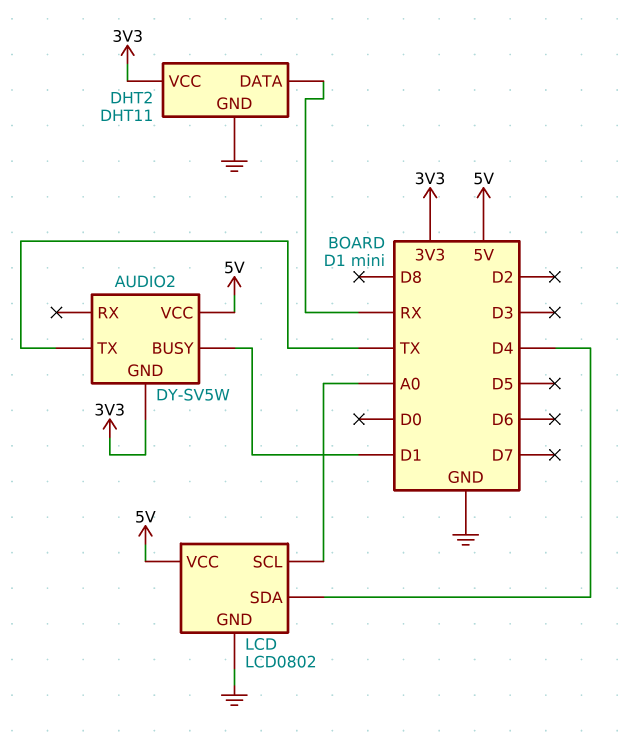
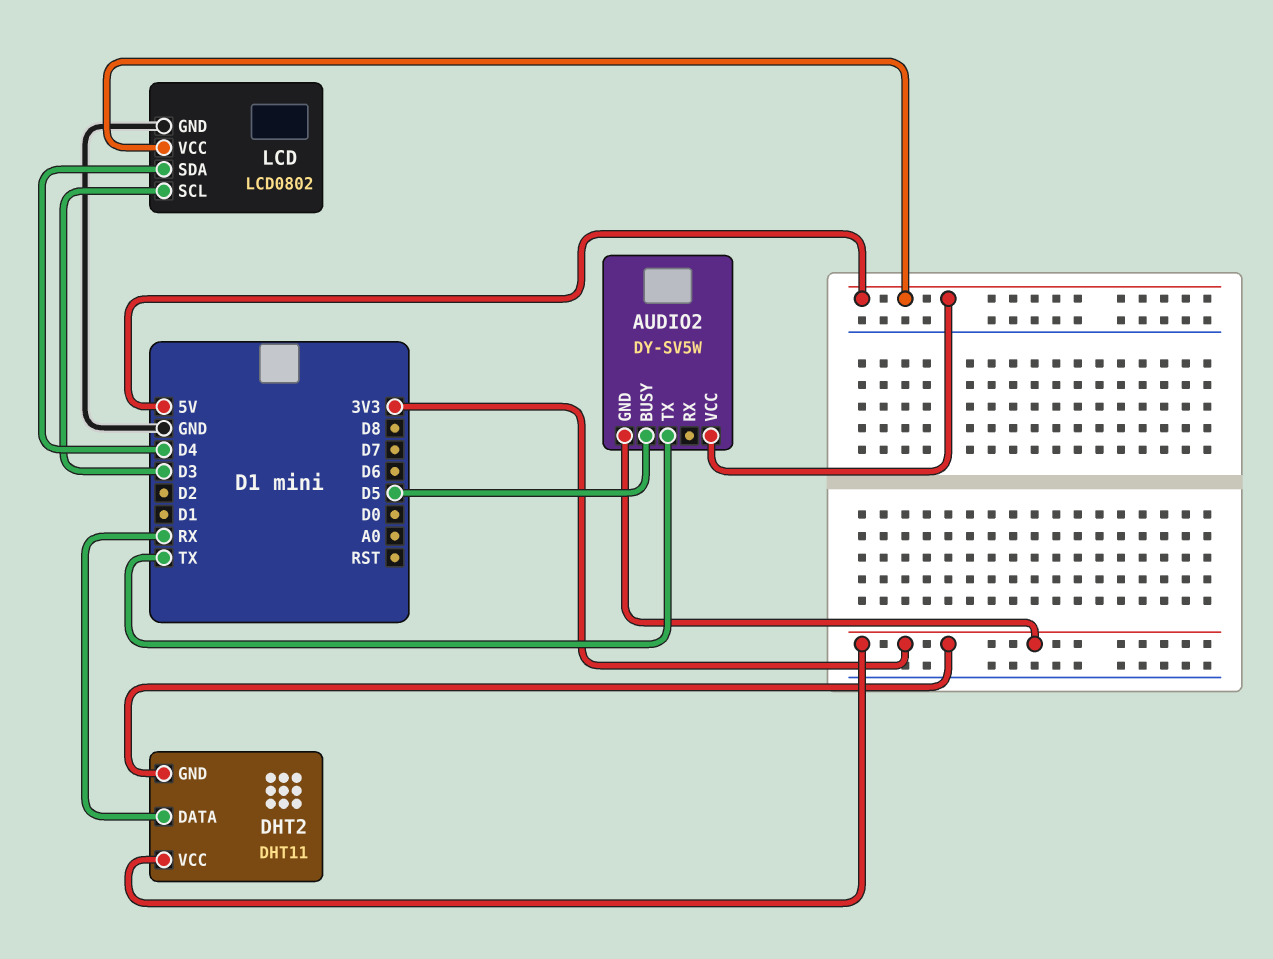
AUDIO2 pin BUSY: D1 -> D5
DHT2 pin GND: GND -> 3V3
LCD pin SCL: A0 -> D3

